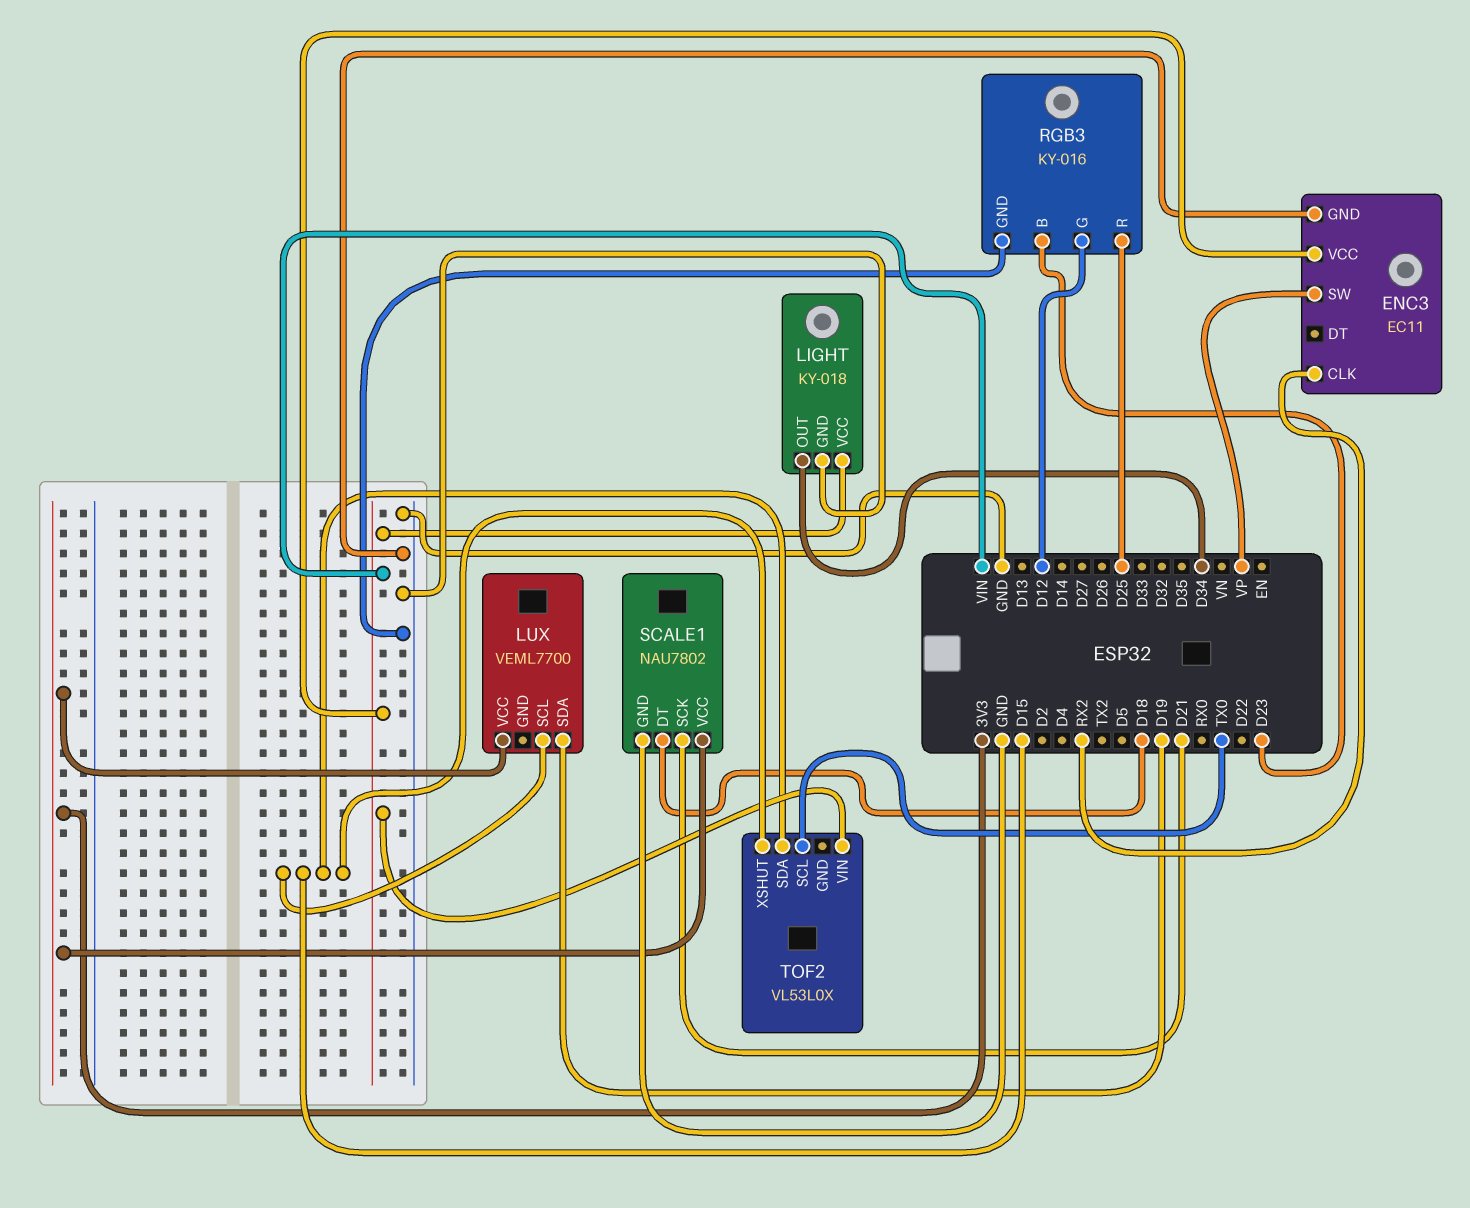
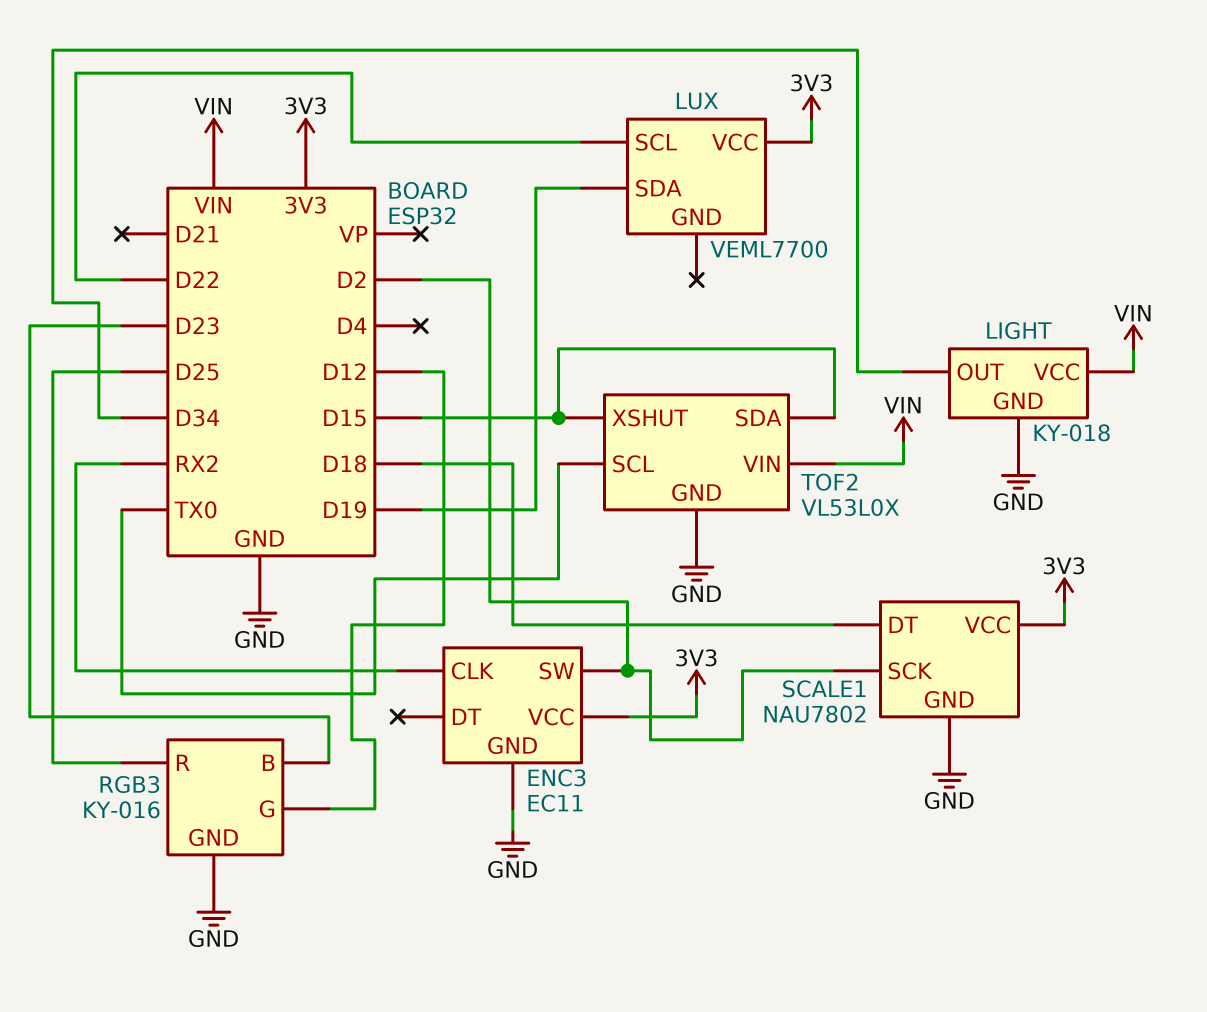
ENC3 pin SW: VP -> D2
ENC3 pin VCC: VIN -> 3V3
LUX pin SCL: D15 -> D22
SCALE1 pin SCK: D21 -> D2
TOF2 pin GND: none -> GND

